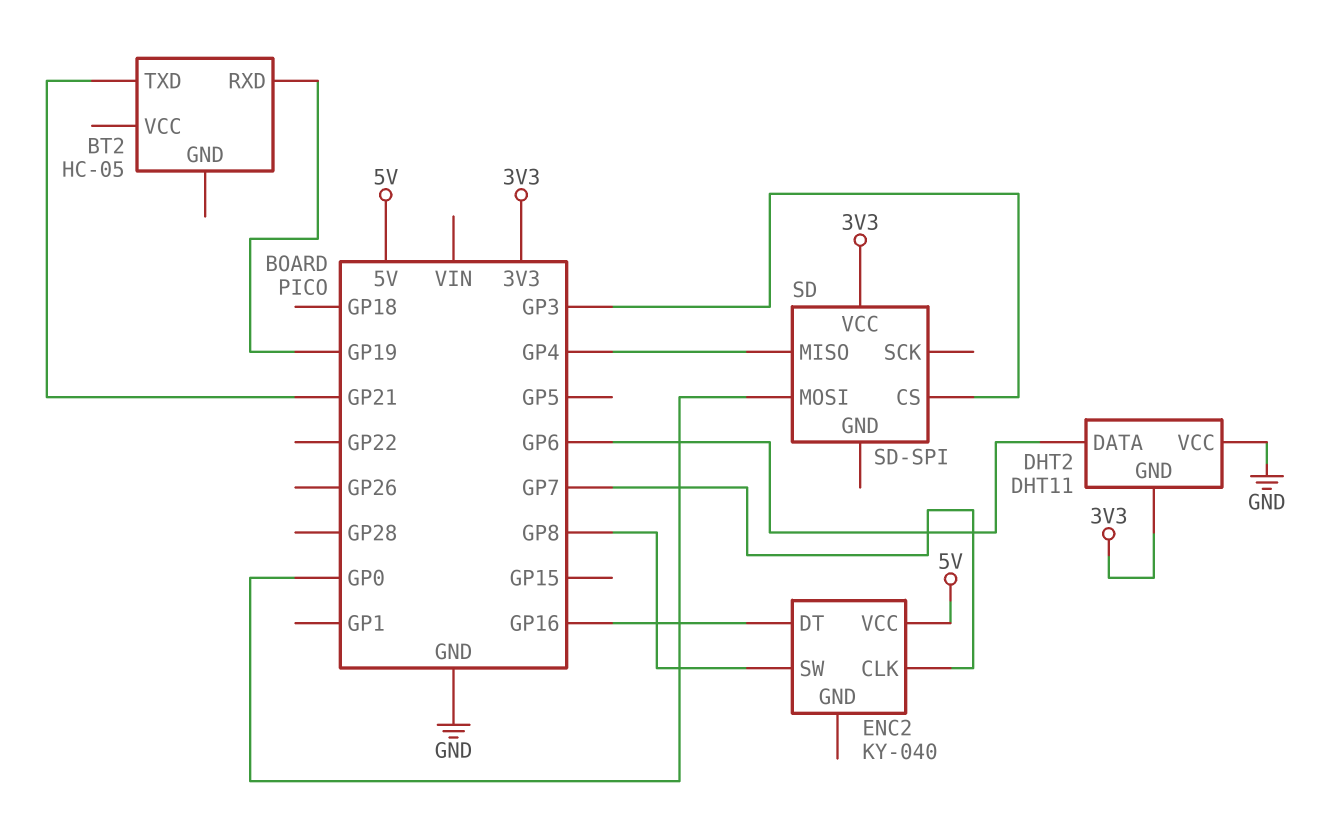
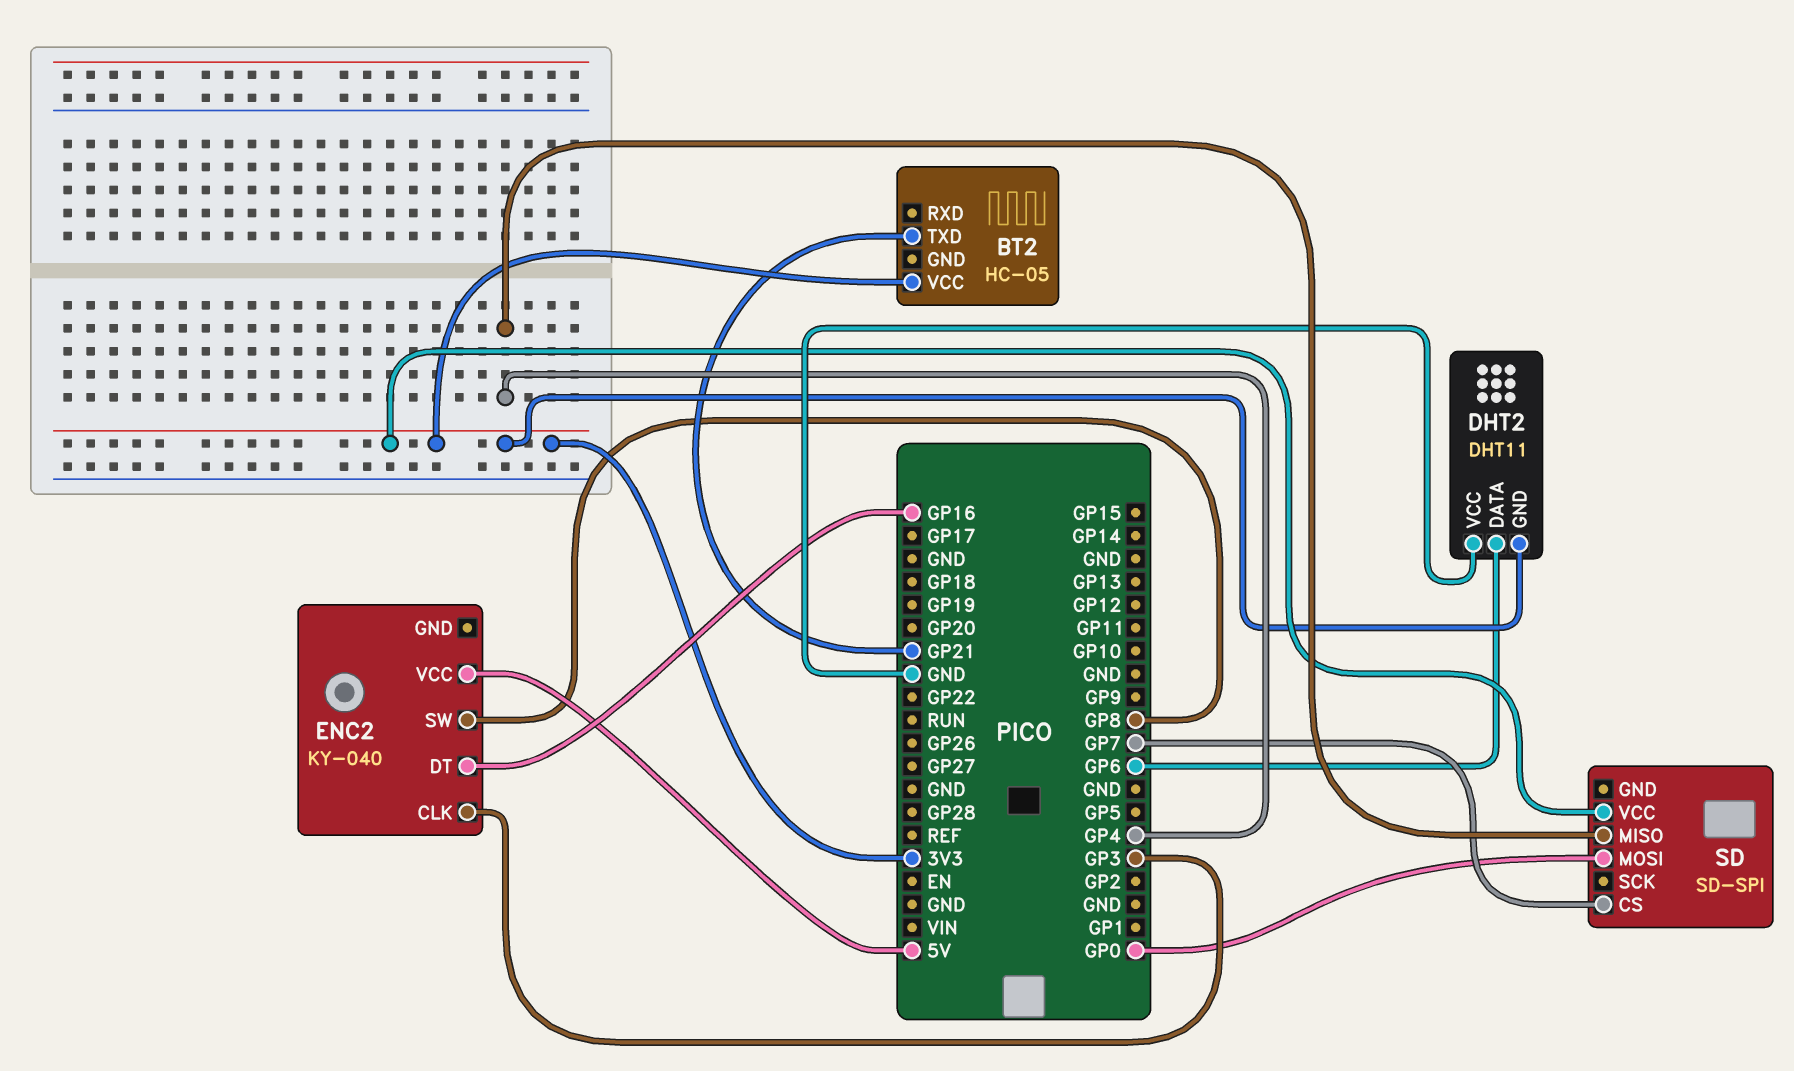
BT2 pin RXD: GP19 -> none
BT2 pin VCC: none -> 3V3
ENC2 pin CLK: GP7 -> GP3
SD pin CS: GP3 -> GP7

